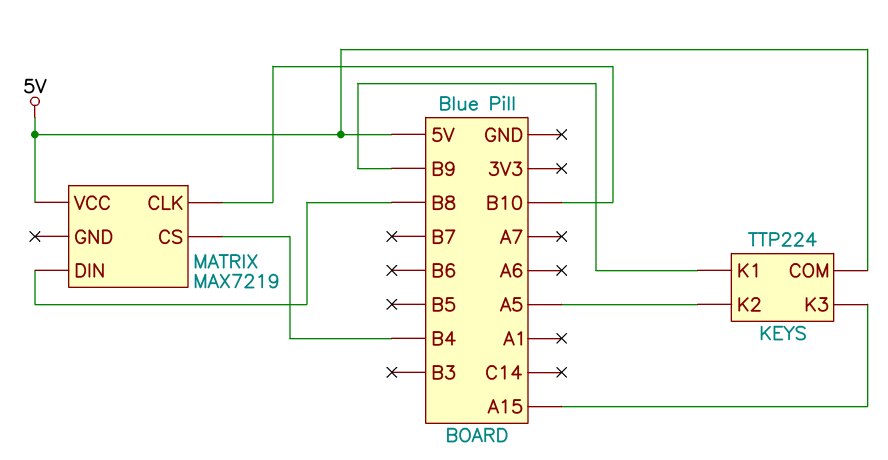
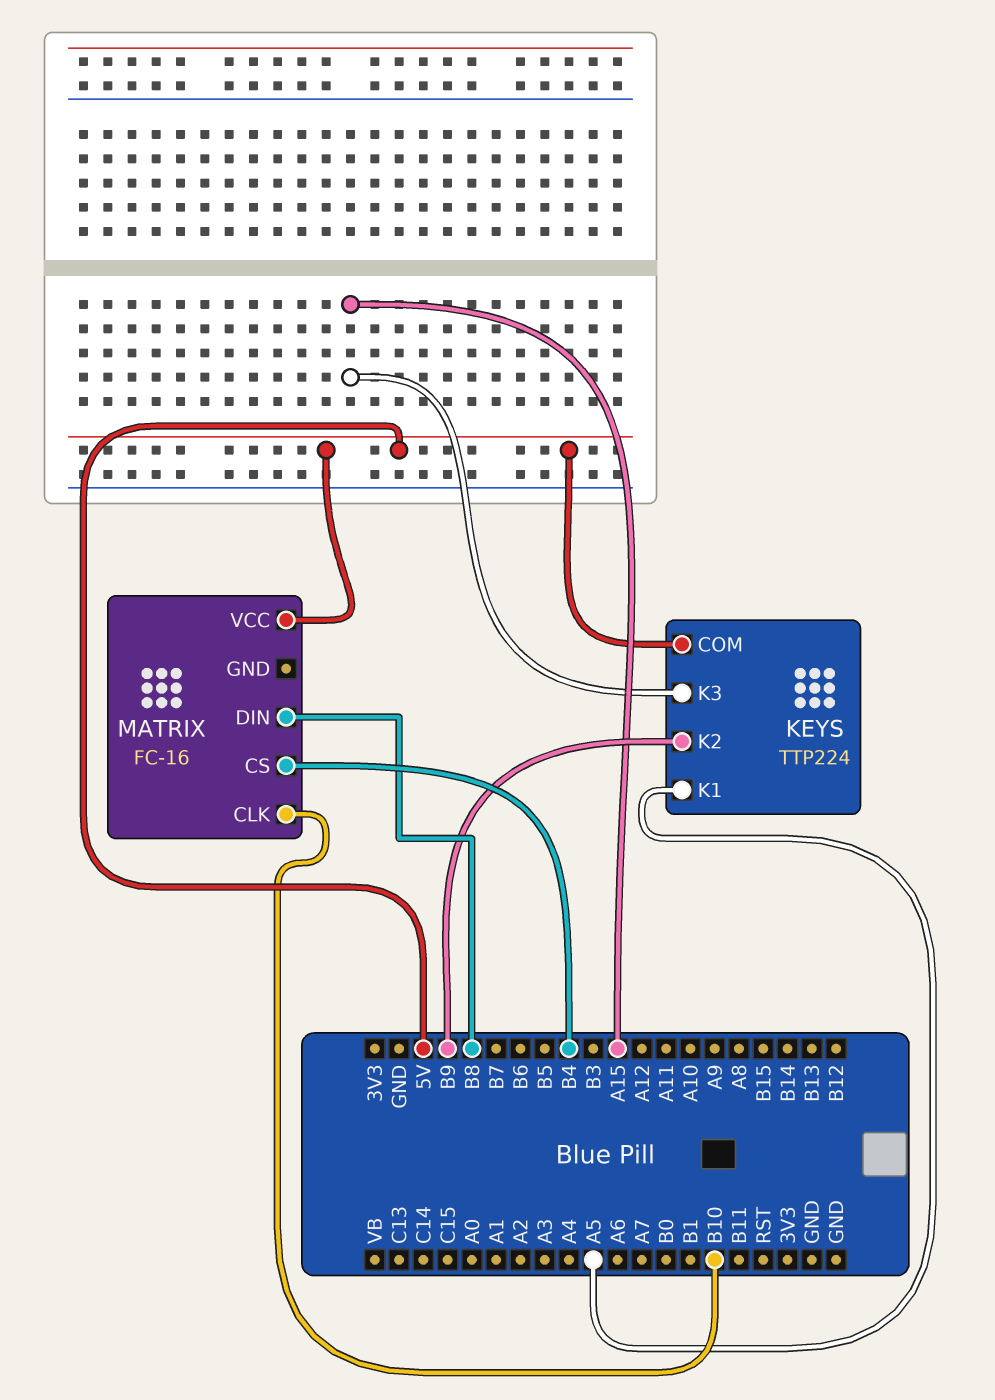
KEYS pin K1: B9 -> A5
KEYS pin K2: A5 -> B9
MATRIX: MAX7219 -> FC-16

